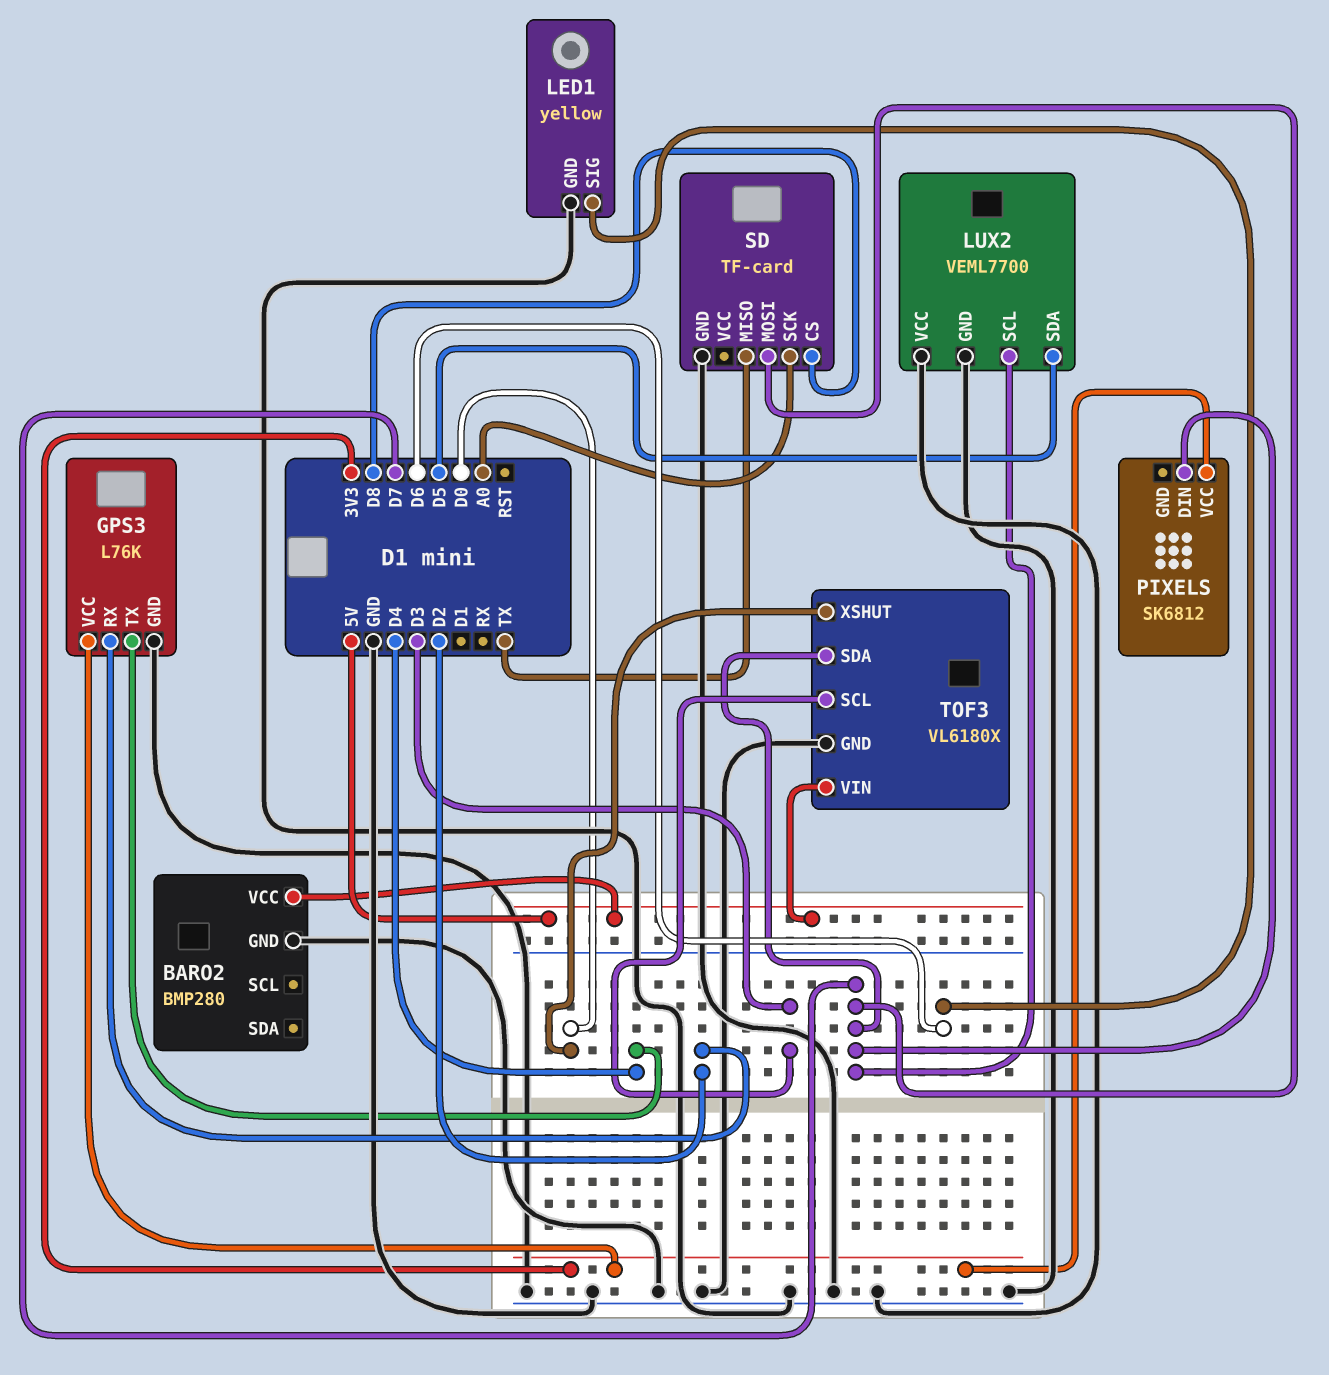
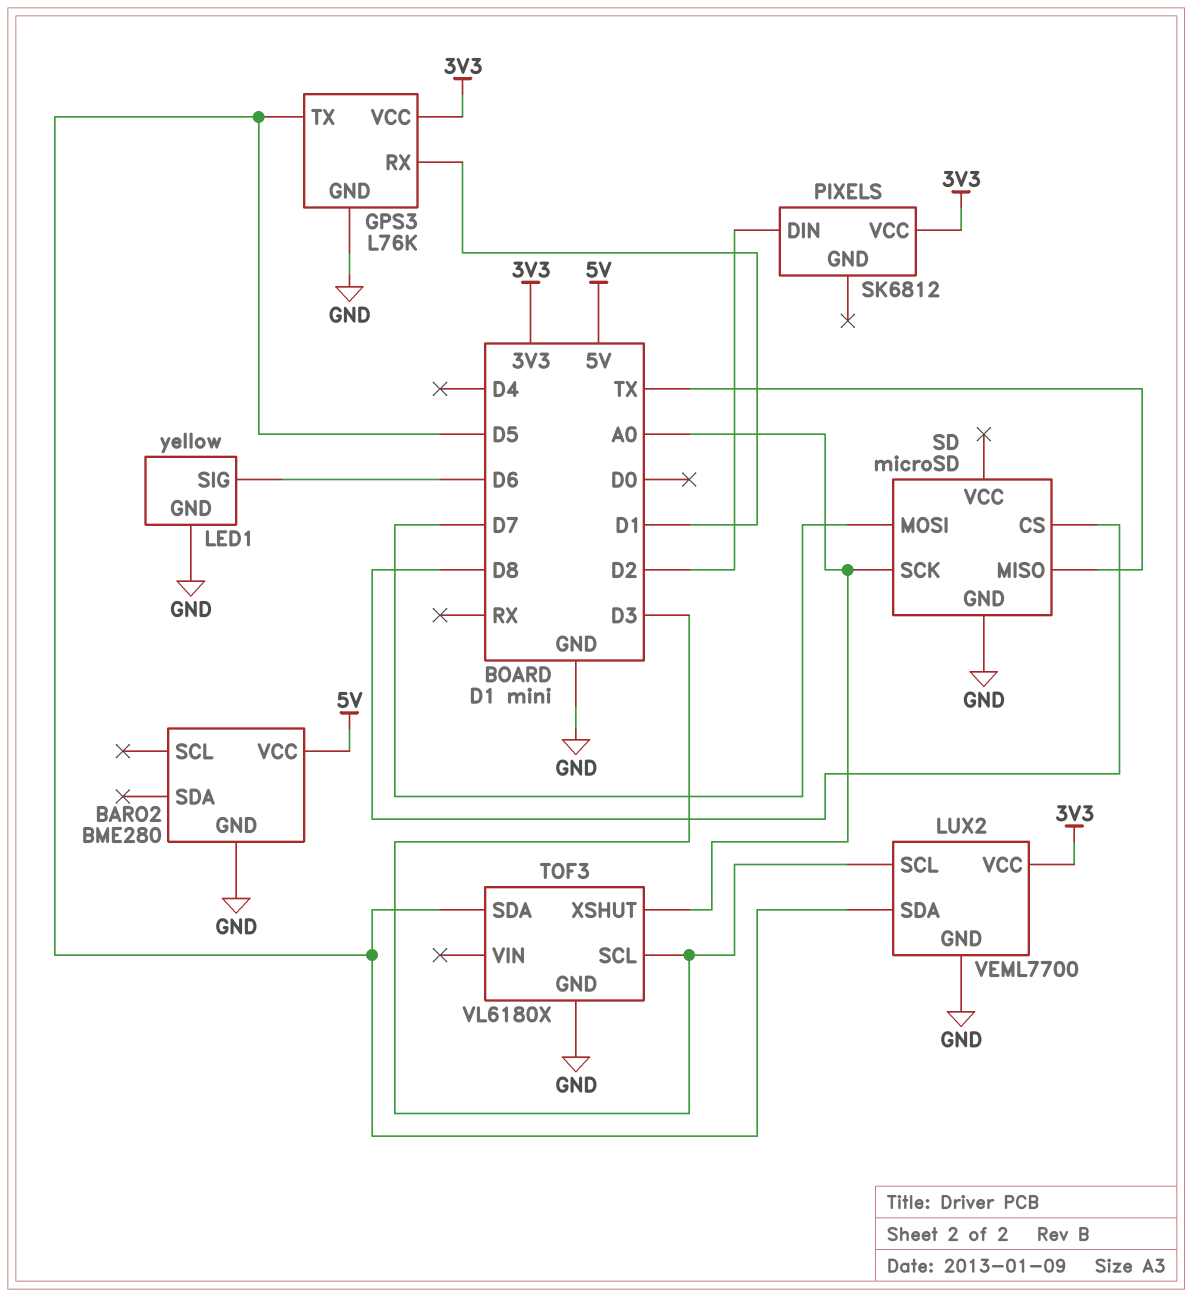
BARO2: BMP280 -> BME280
GPS3 pin RX: D2 -> D1
GPS3 pin TX: D4 -> D5
LUX2 pin SCL: D7 -> D3
LUX2 pin VCC: GND -> 3V3
PIXELS pin DIN: D7 -> D2
SD: TF-card -> microSD
TOF3 pin SDA: D7 -> D5
TOF3 pin VIN: 5V -> none
TOF3 pin XSHUT: D0 -> A0

